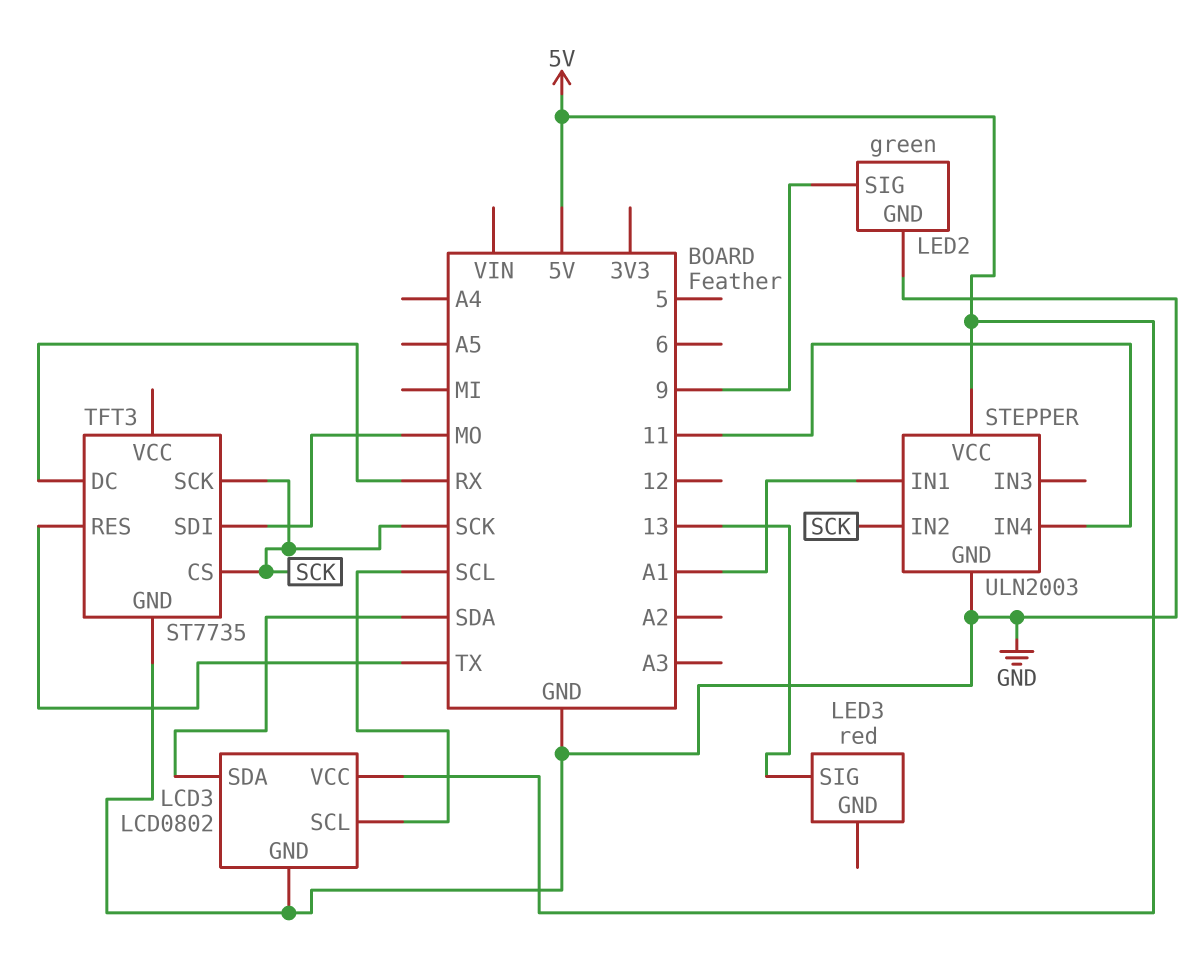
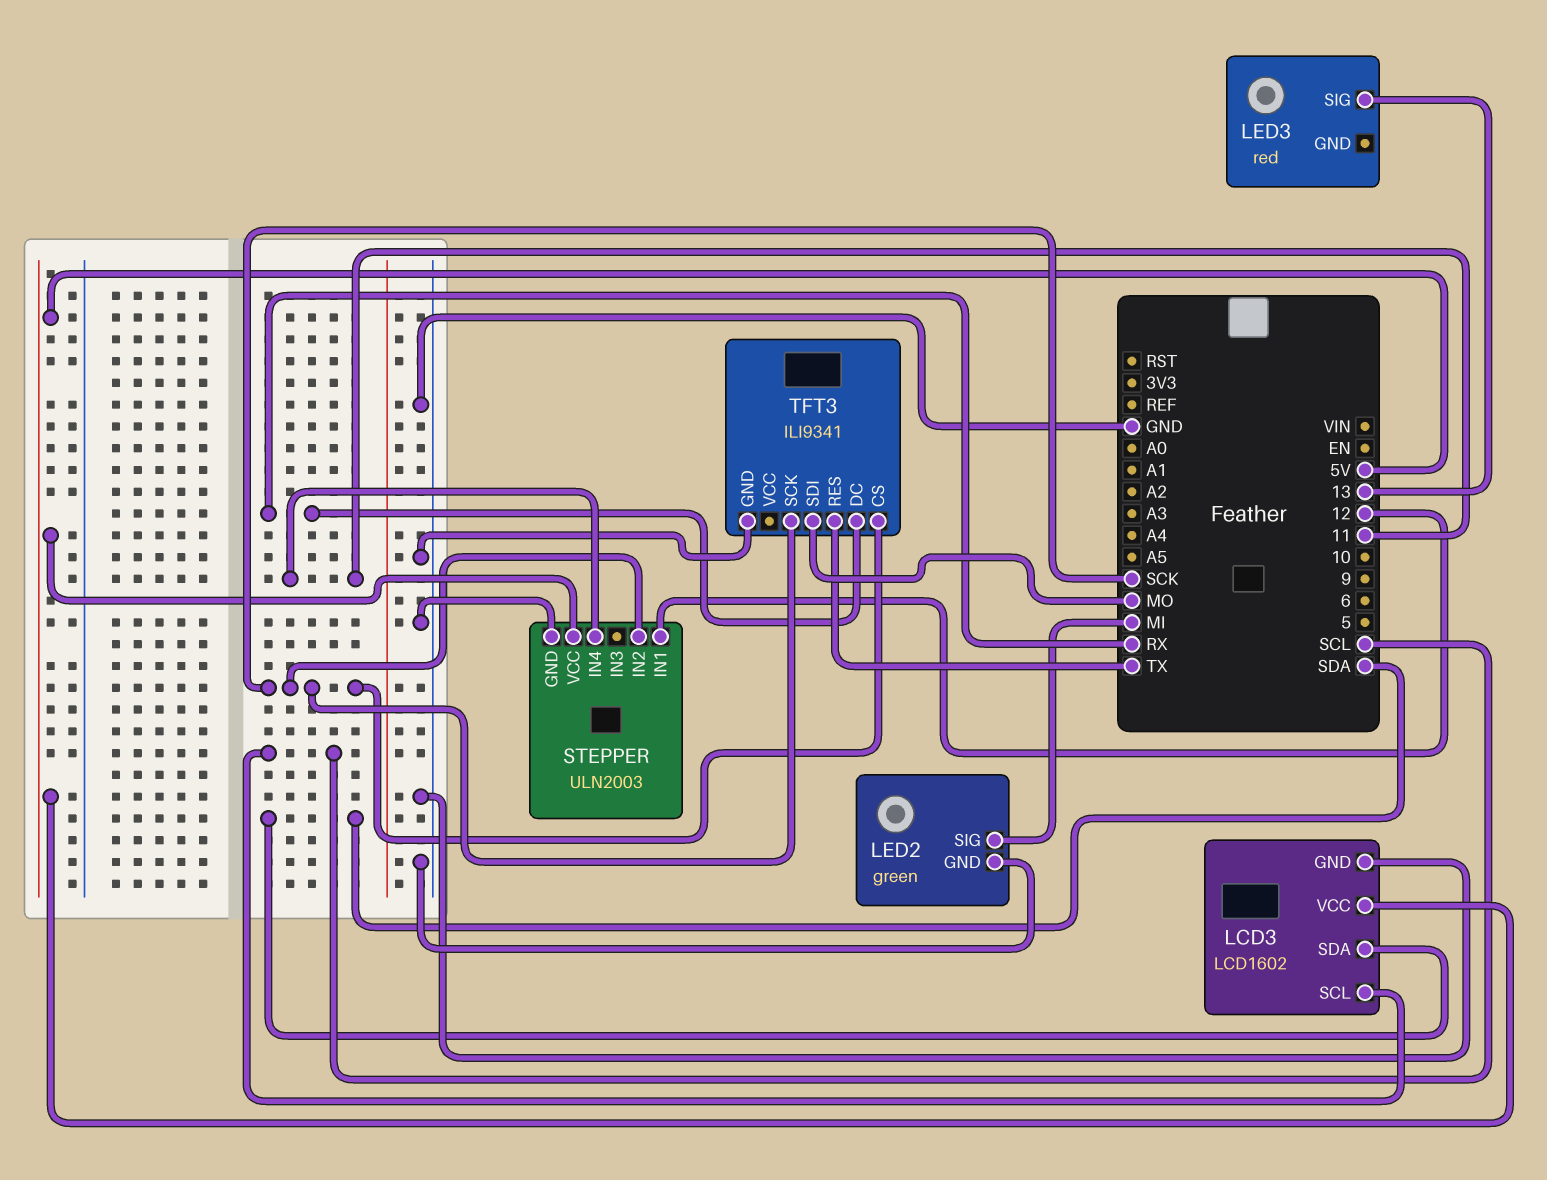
LCD3: LCD0802 -> LCD1602
LED2 pin SIG: 9 -> MI
STEPPER pin IN1: A1 -> 12
TFT3: ST7735 -> ILI9341

